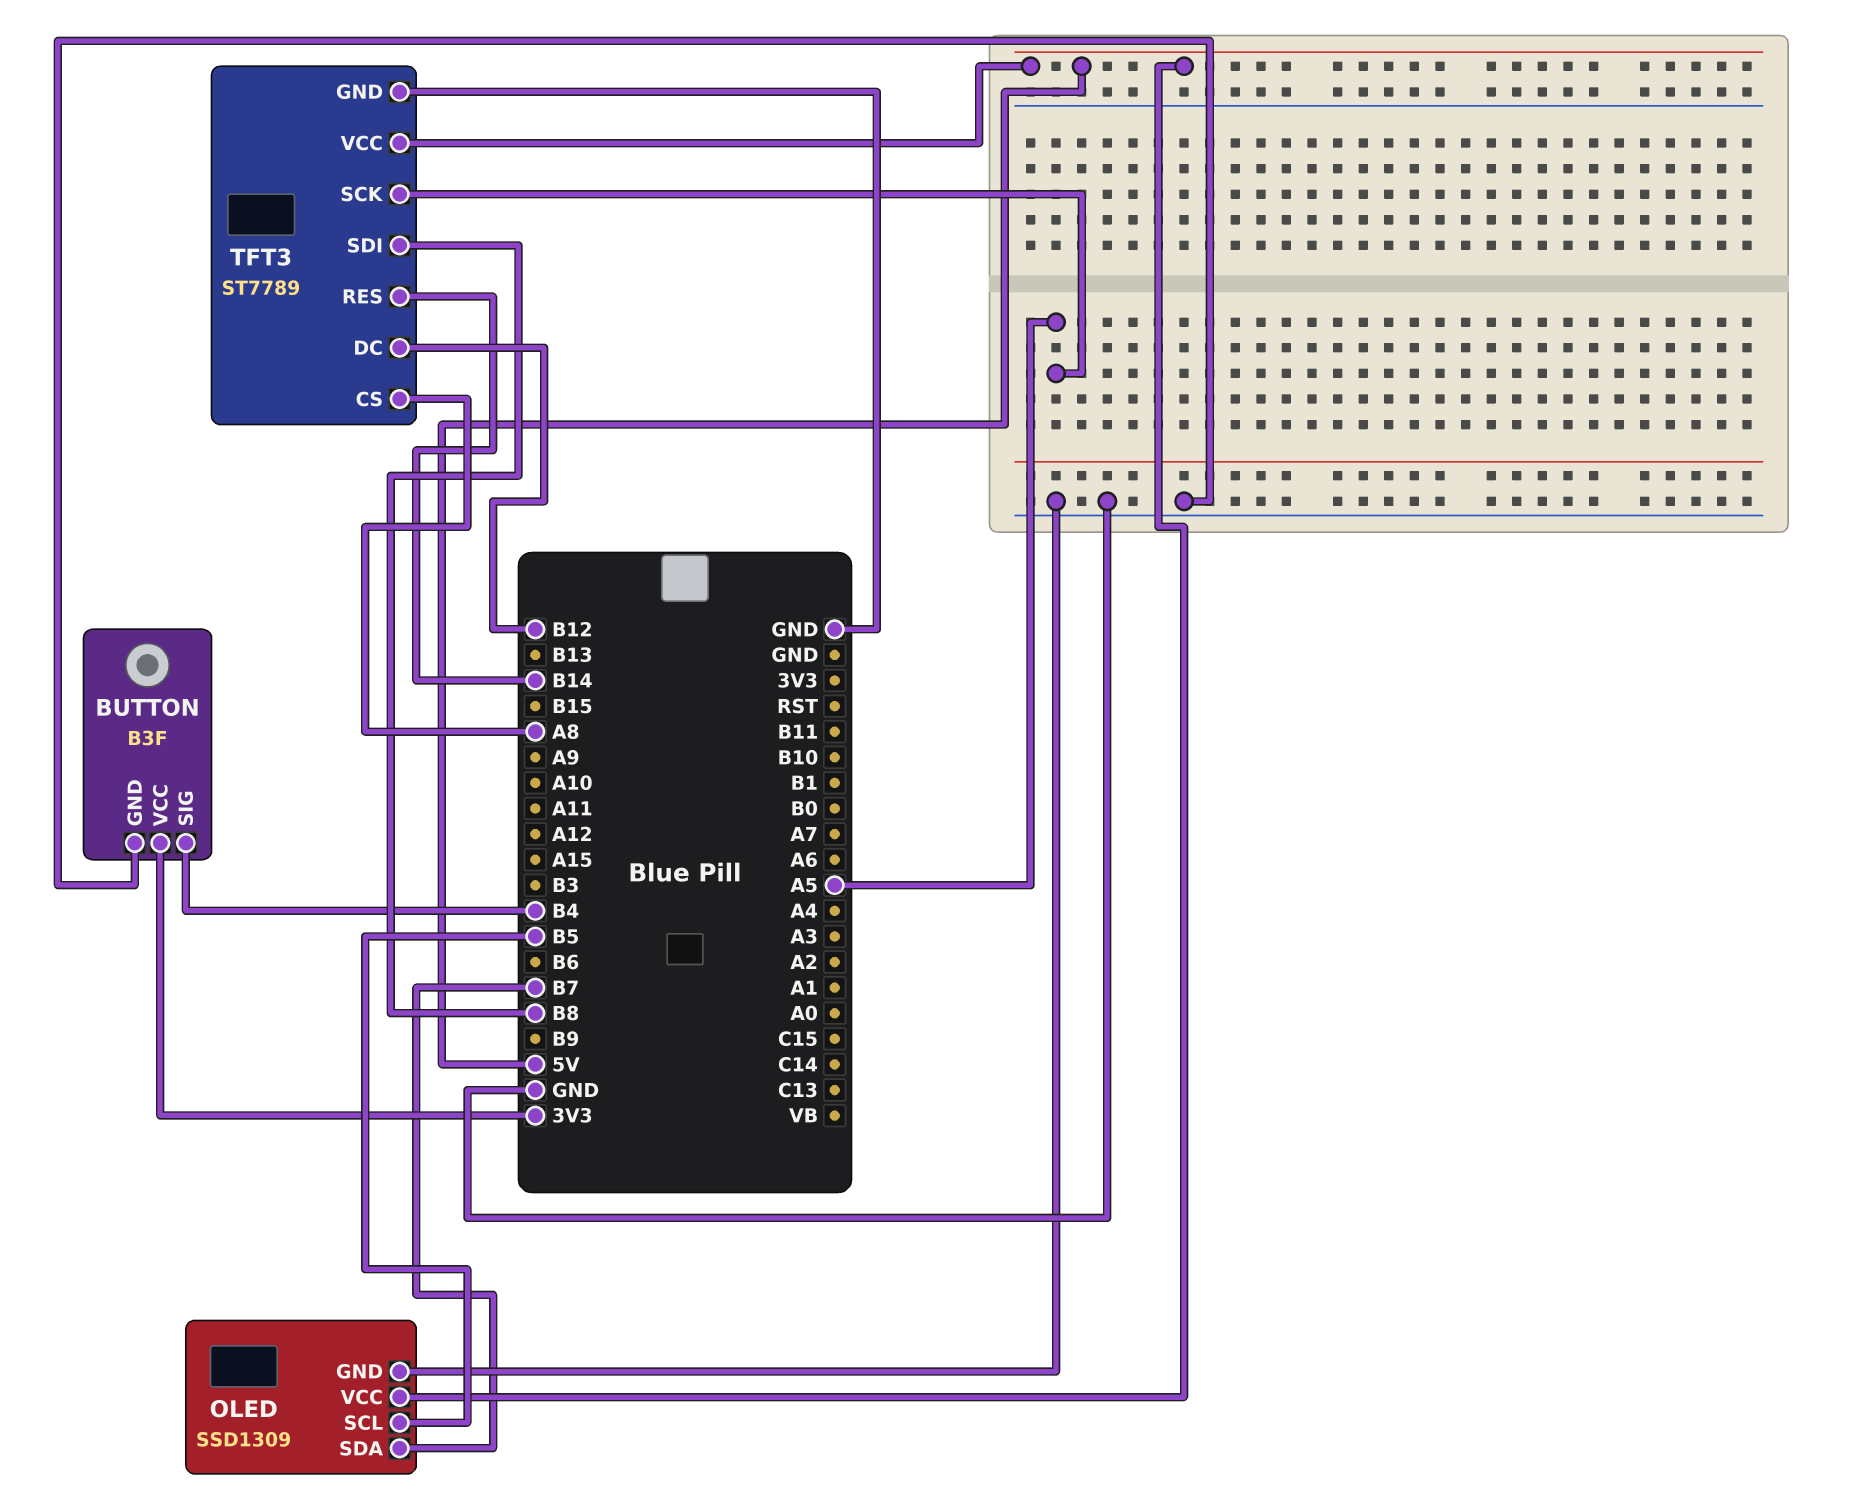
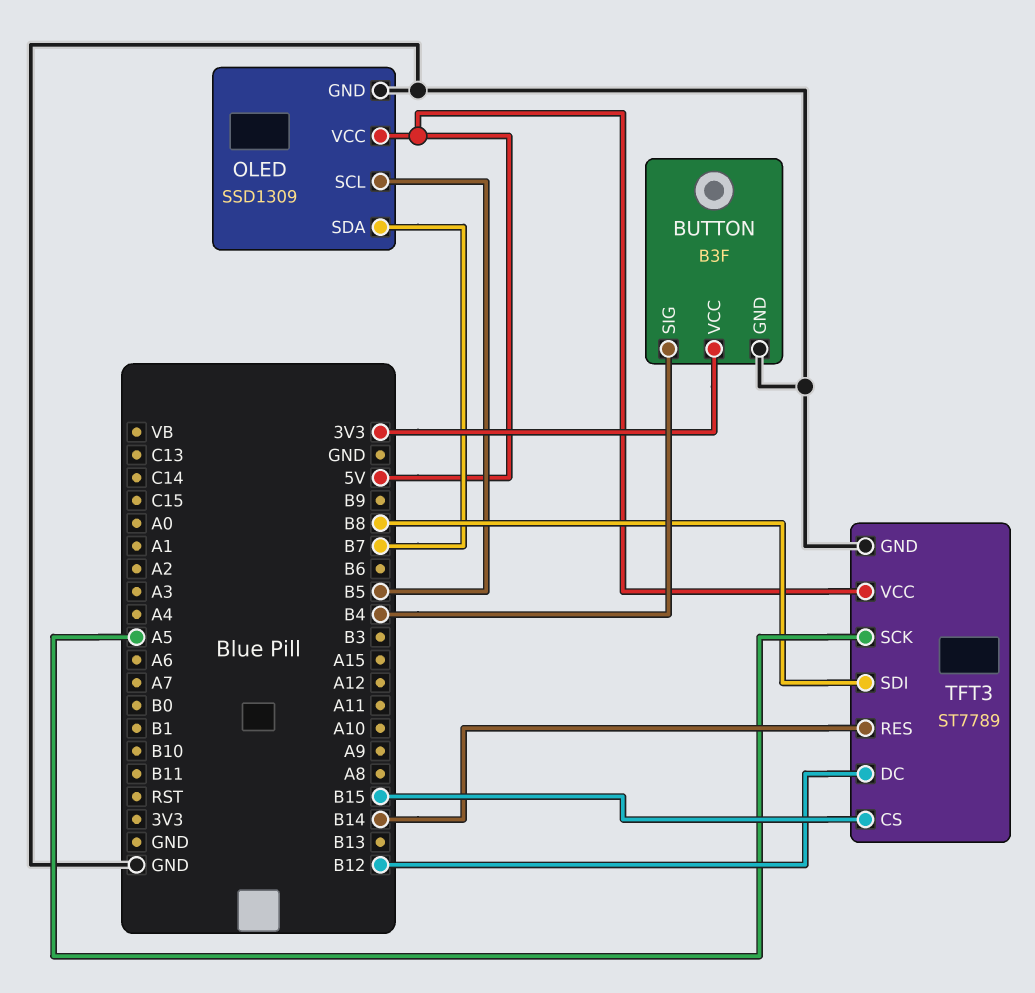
TFT3 pin CS: A8 -> B15

